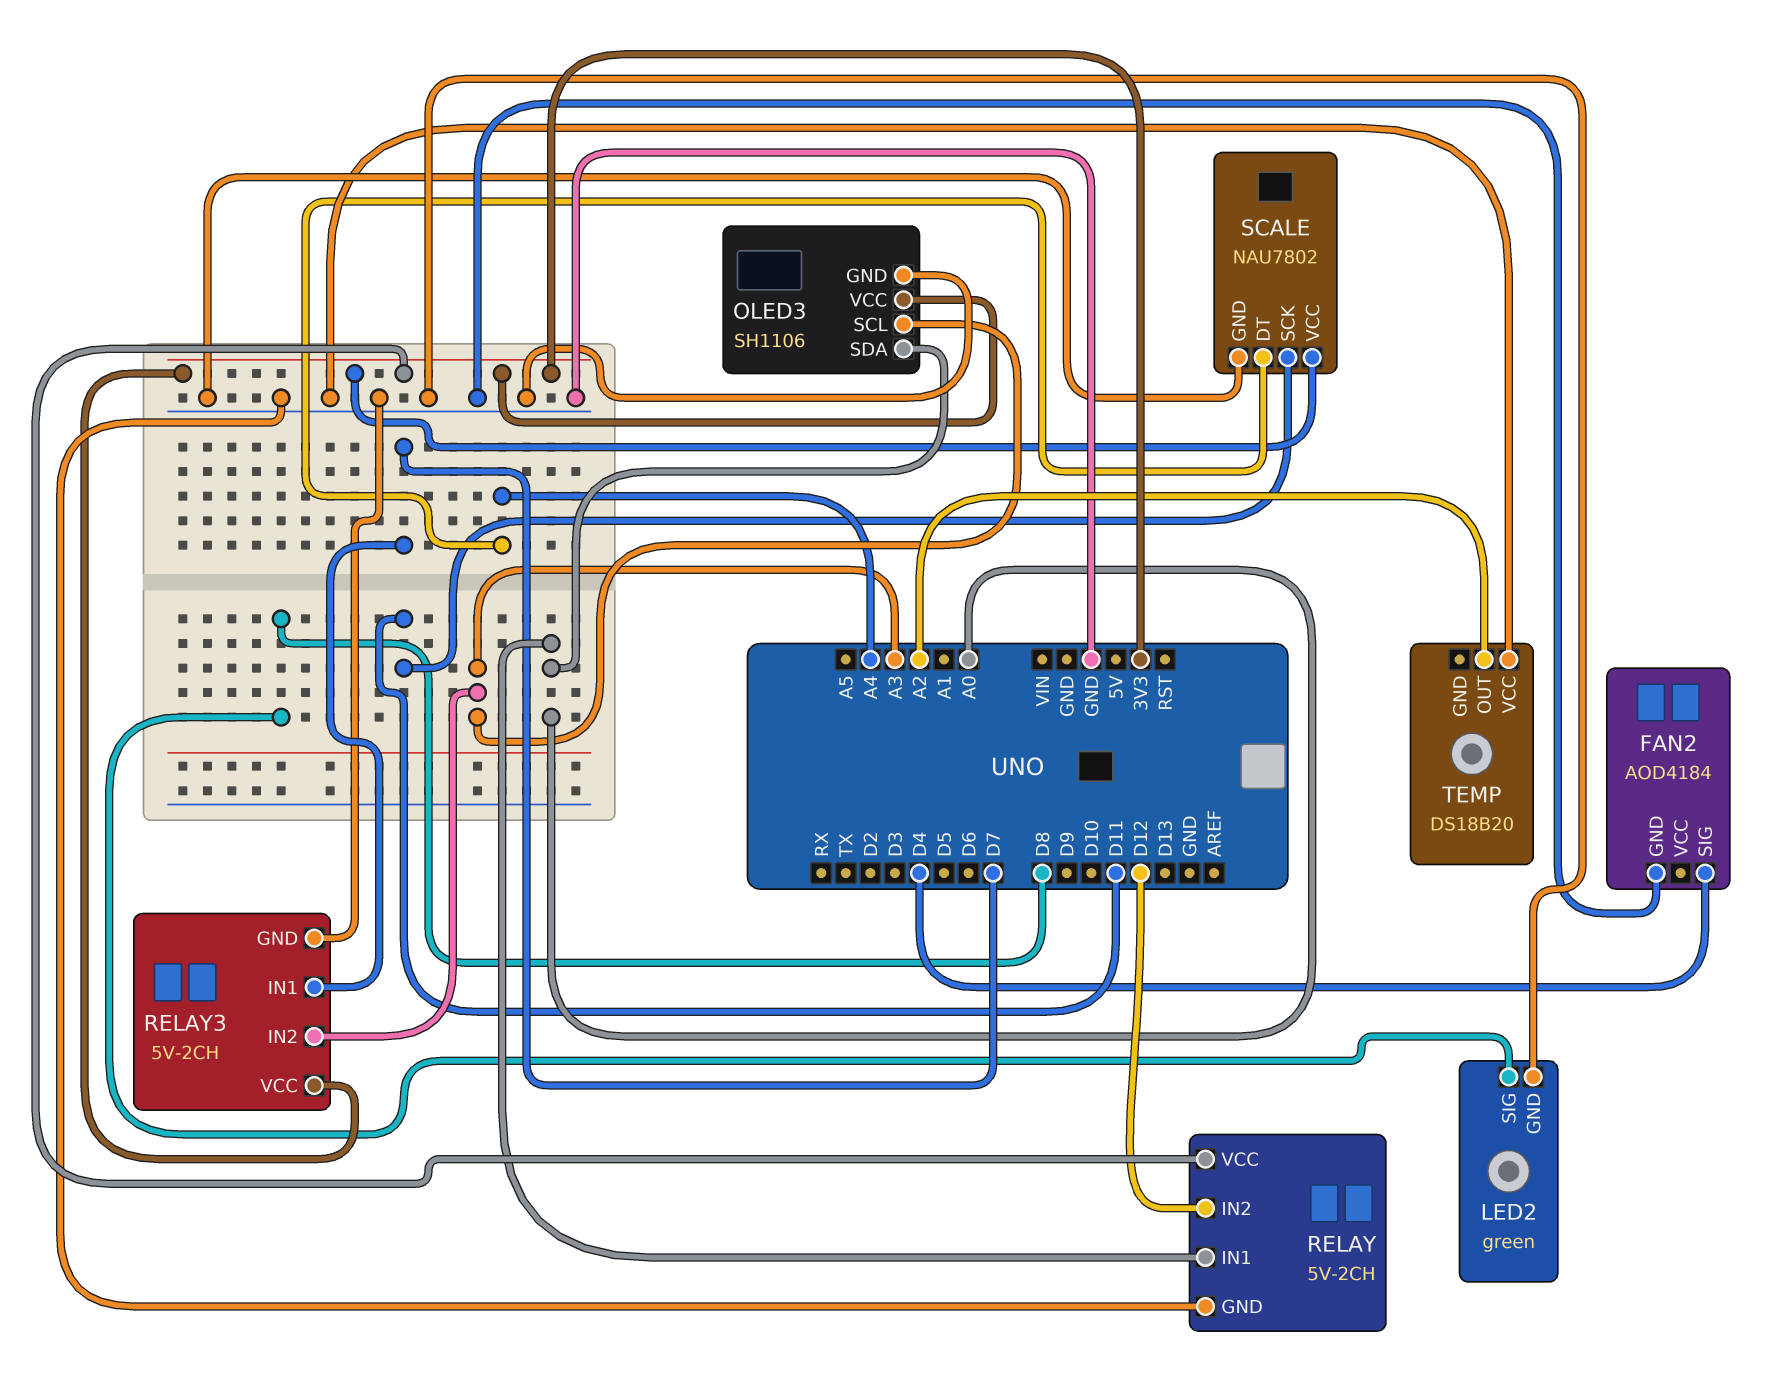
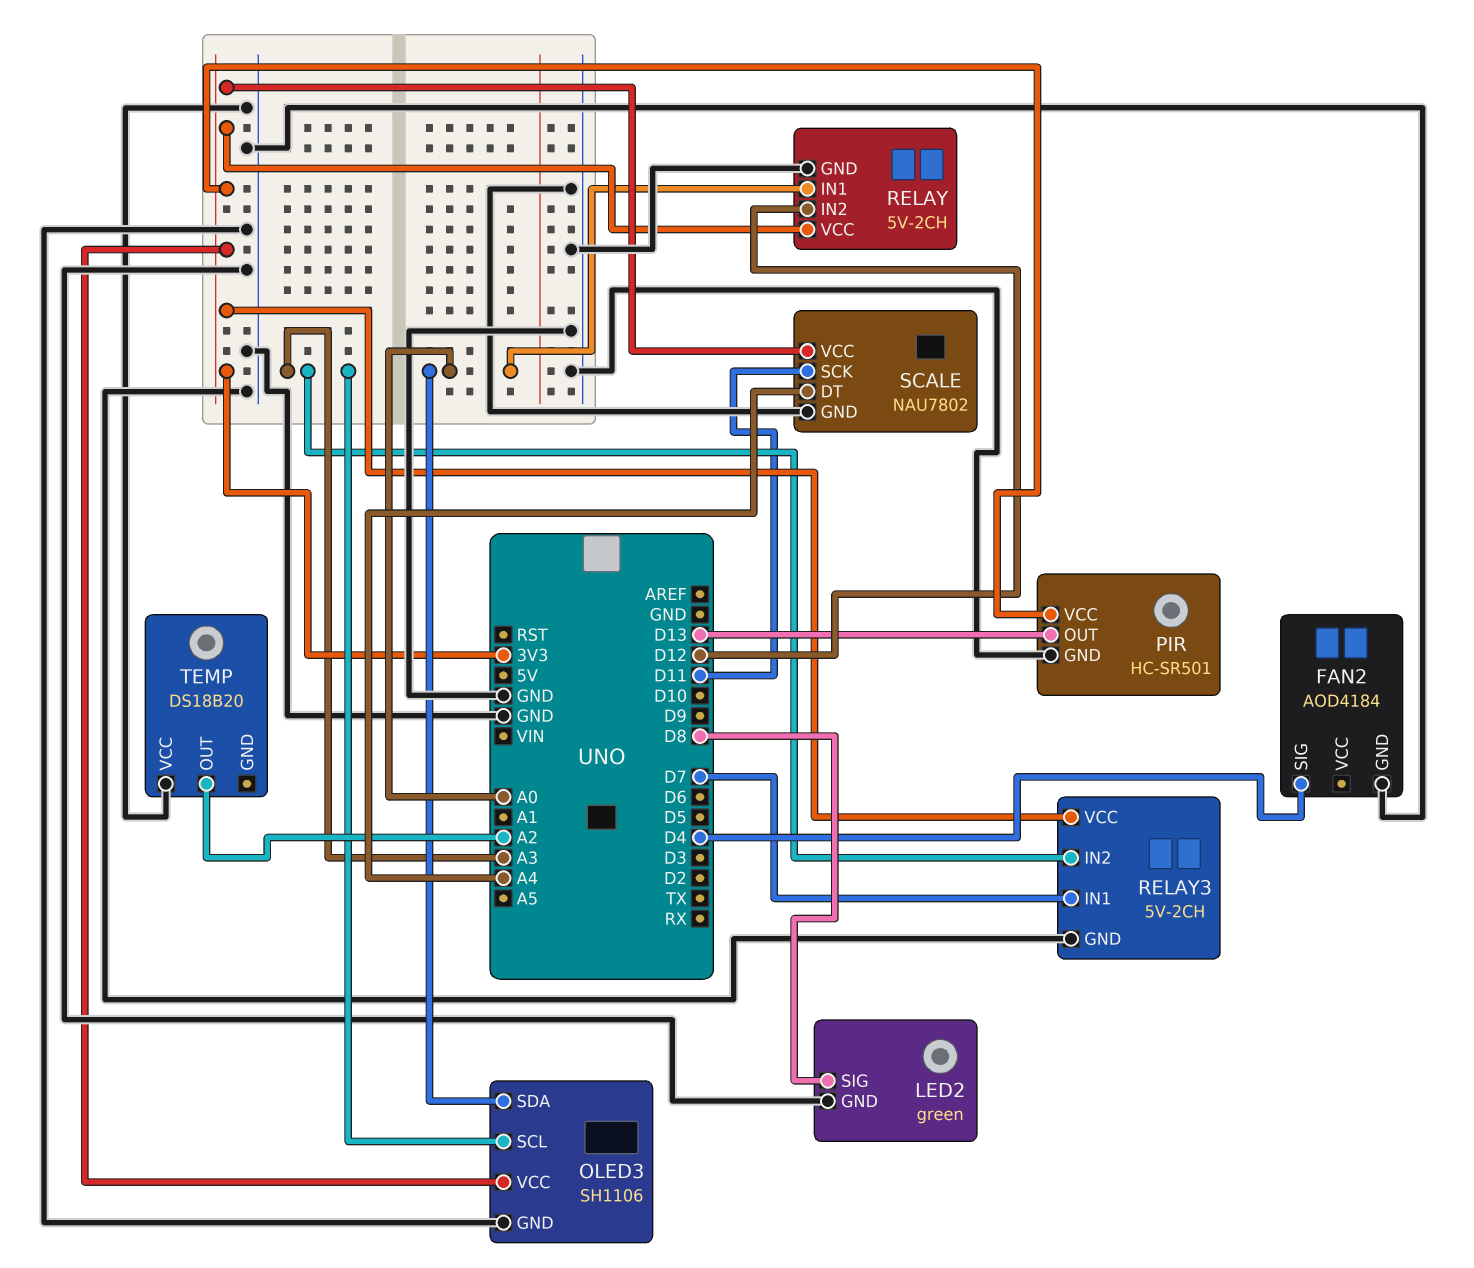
PIR: none -> HC-SR501
PIR pin GND: none -> GND
PIR pin OUT: none -> D13
PIR pin VCC: none -> 3V3

